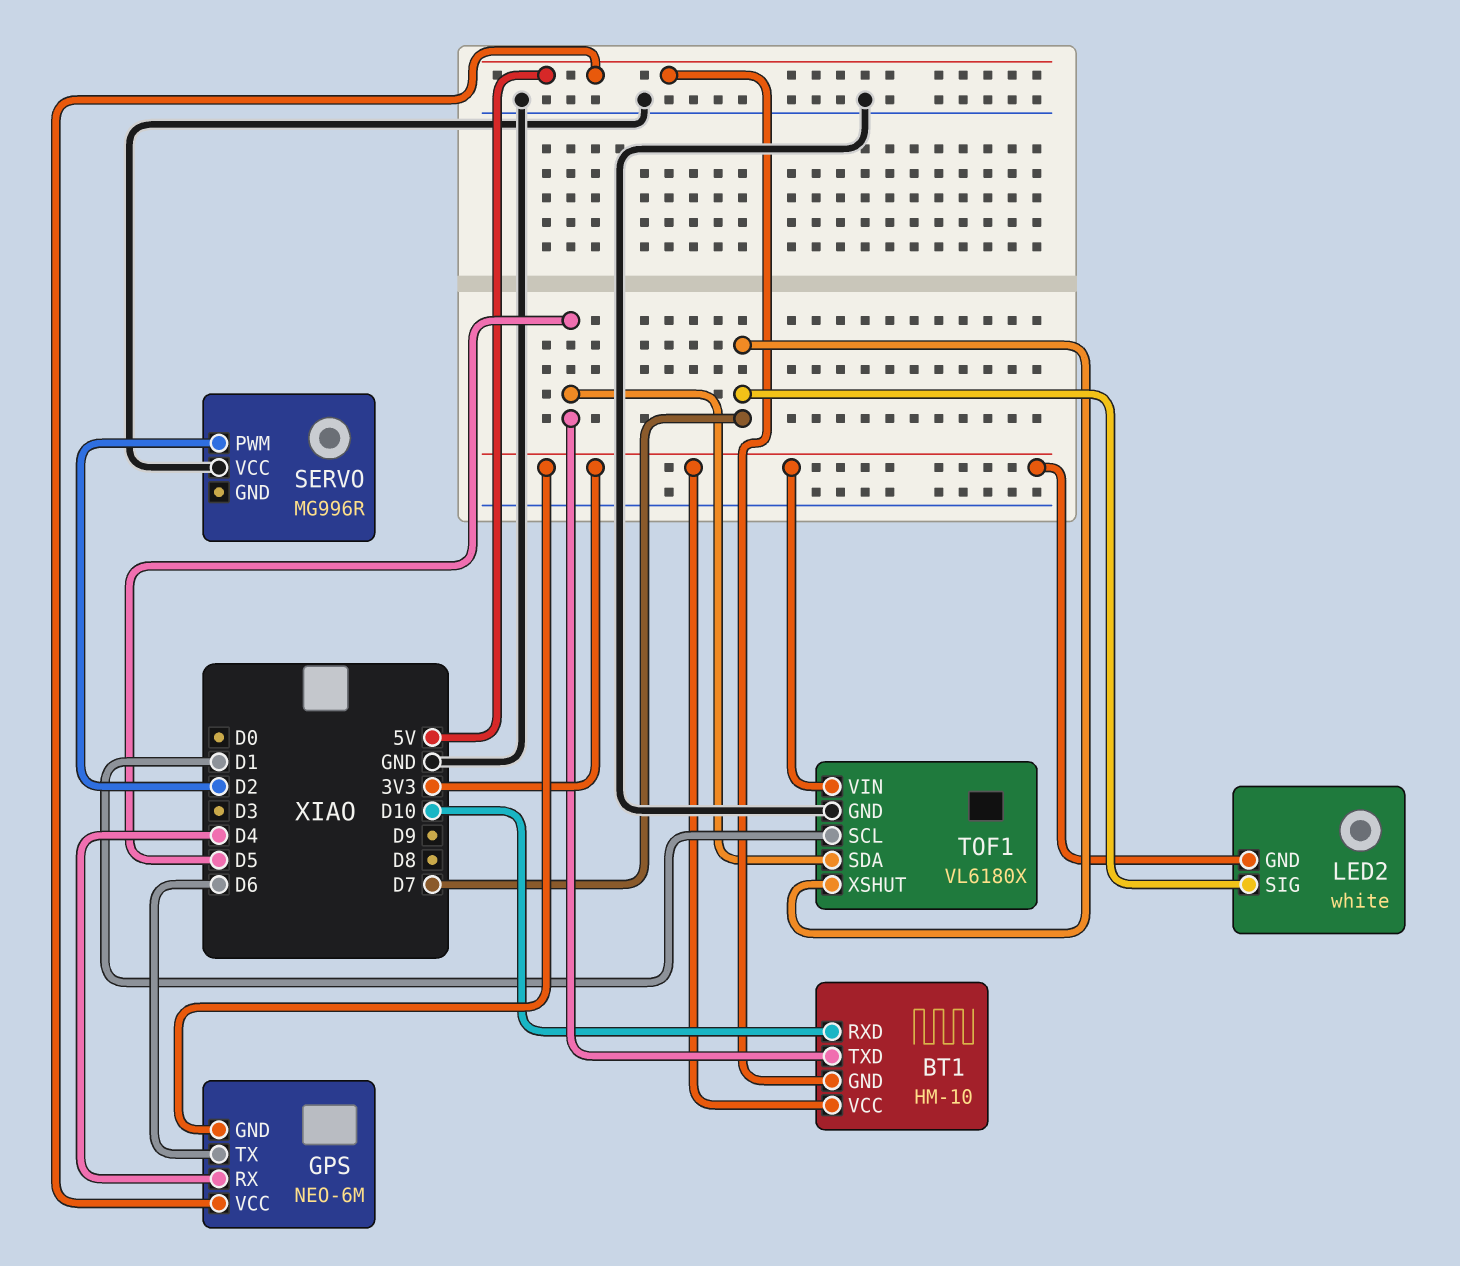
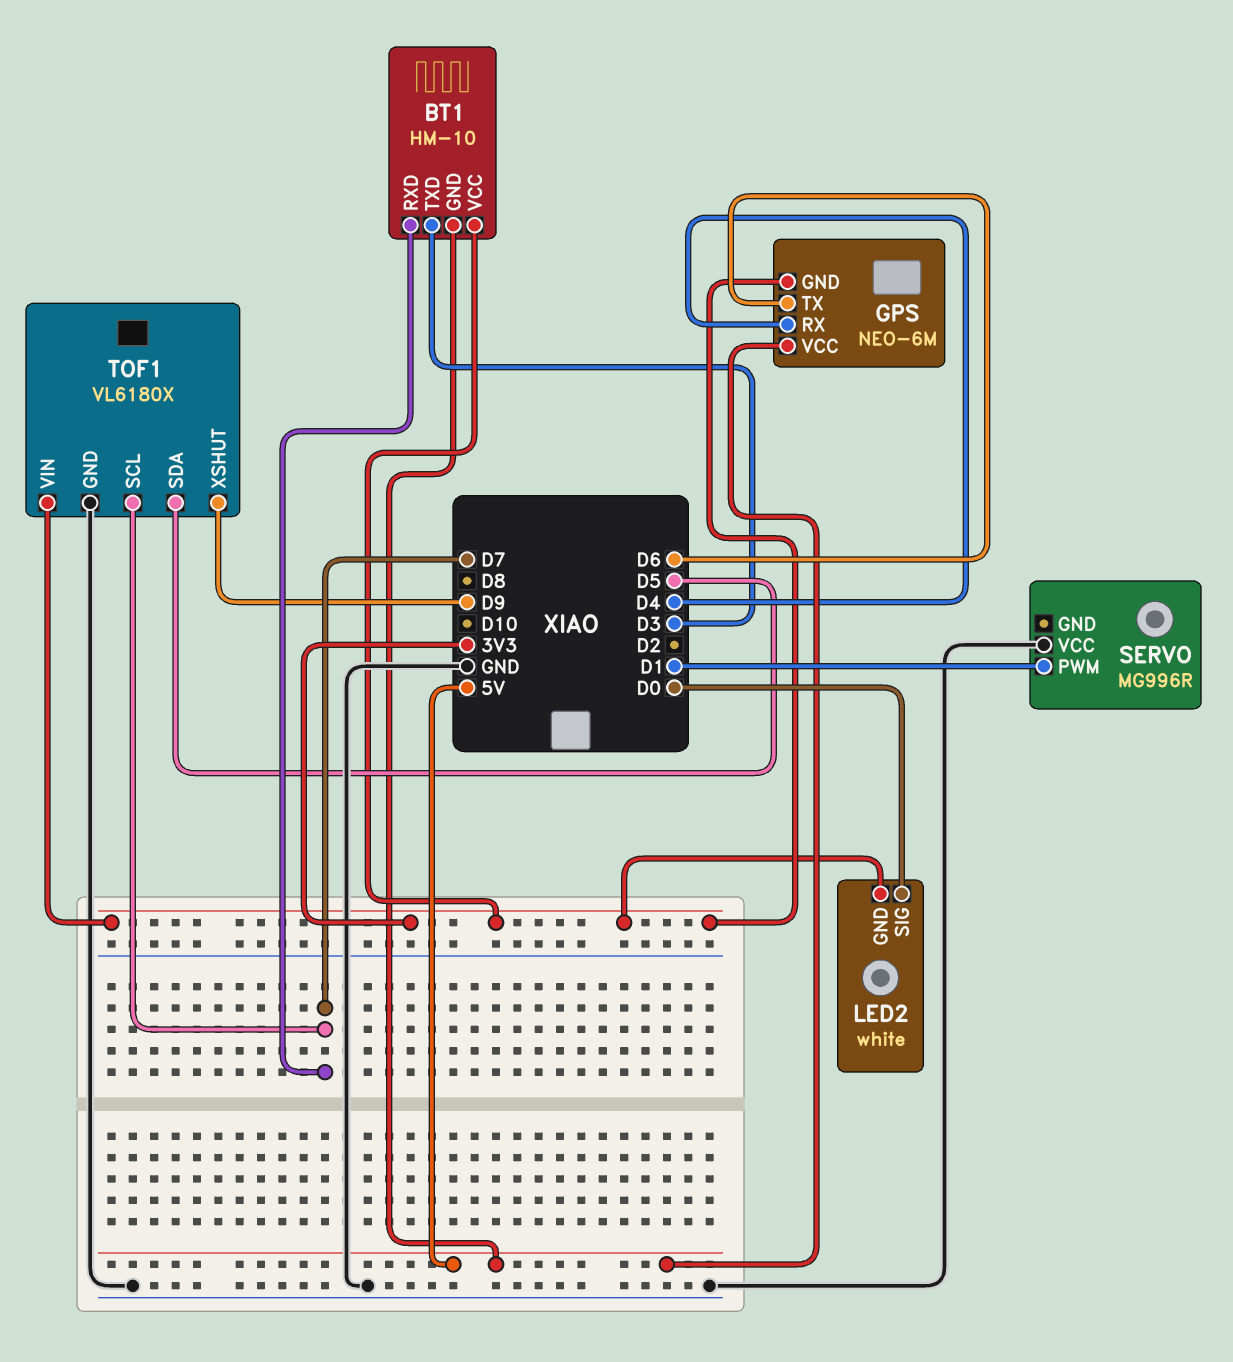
BT1 pin RXD: D10 -> D7
BT1 pin TXD: D5 -> D3
LED2 pin SIG: D7 -> D0
SERVO pin PWM: D2 -> D1
TOF1 pin SCL: D1 -> D7
TOF1 pin XSHUT: D7 -> D9

